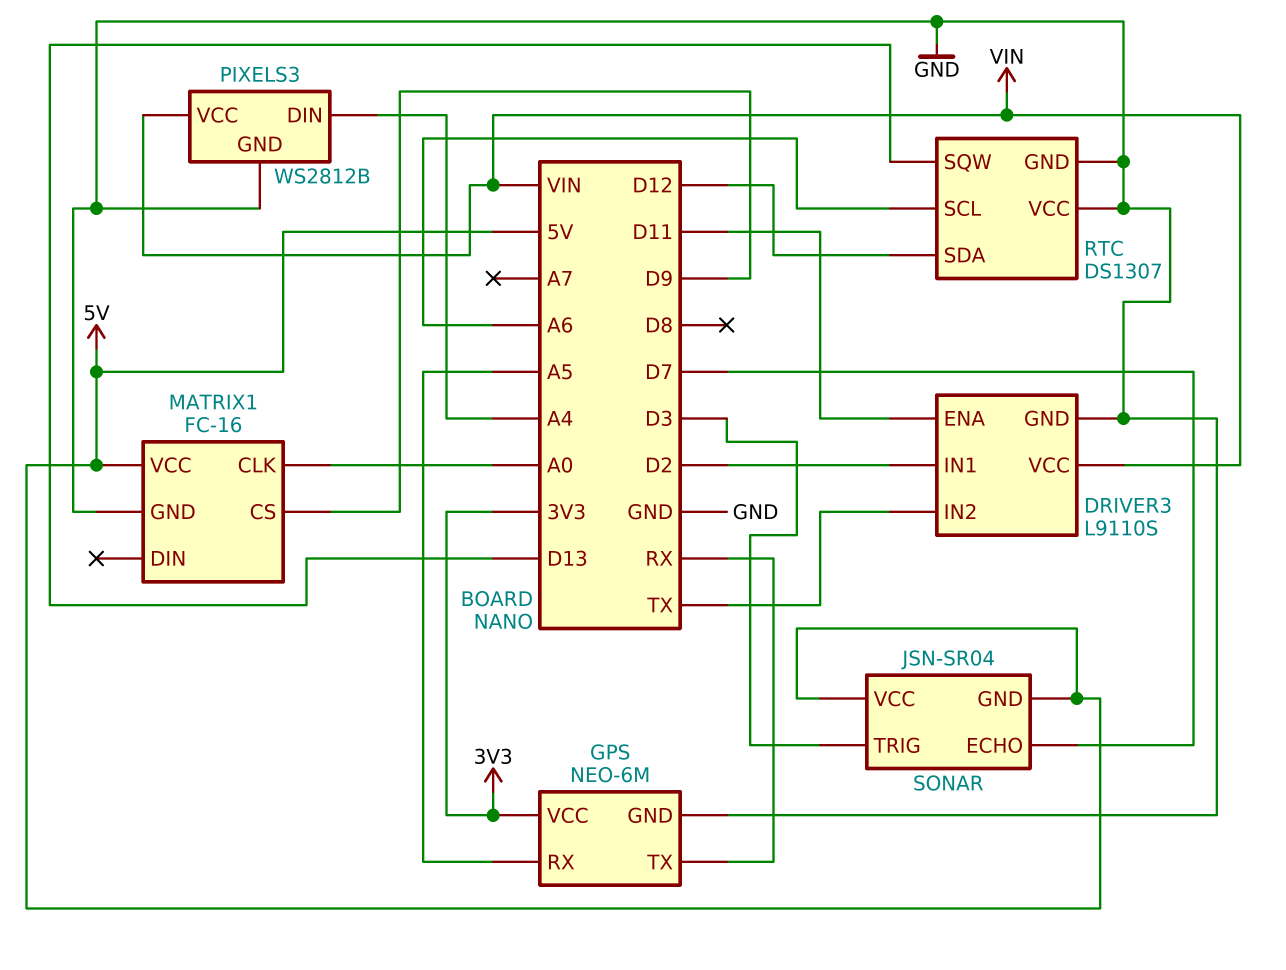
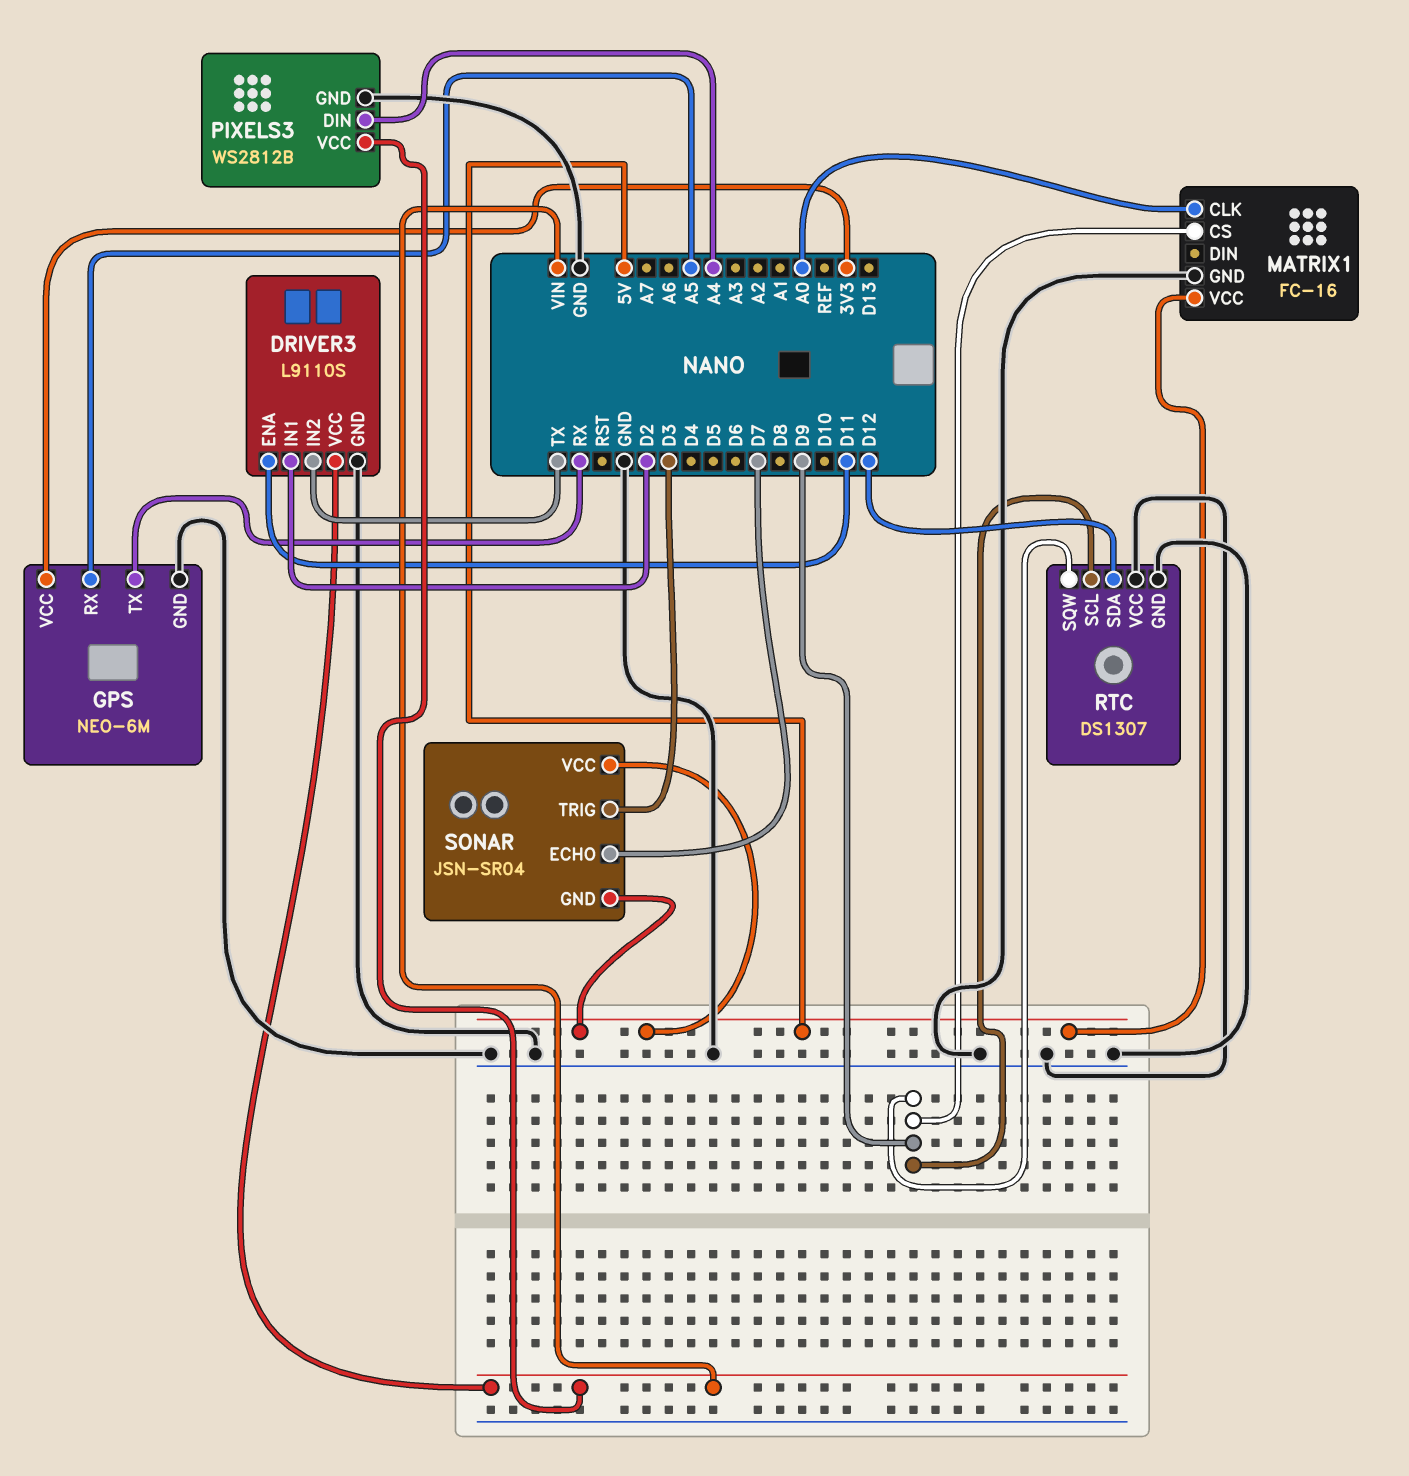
RTC pin SCL: A6 -> D9
RTC pin SQW: D13 -> D9

